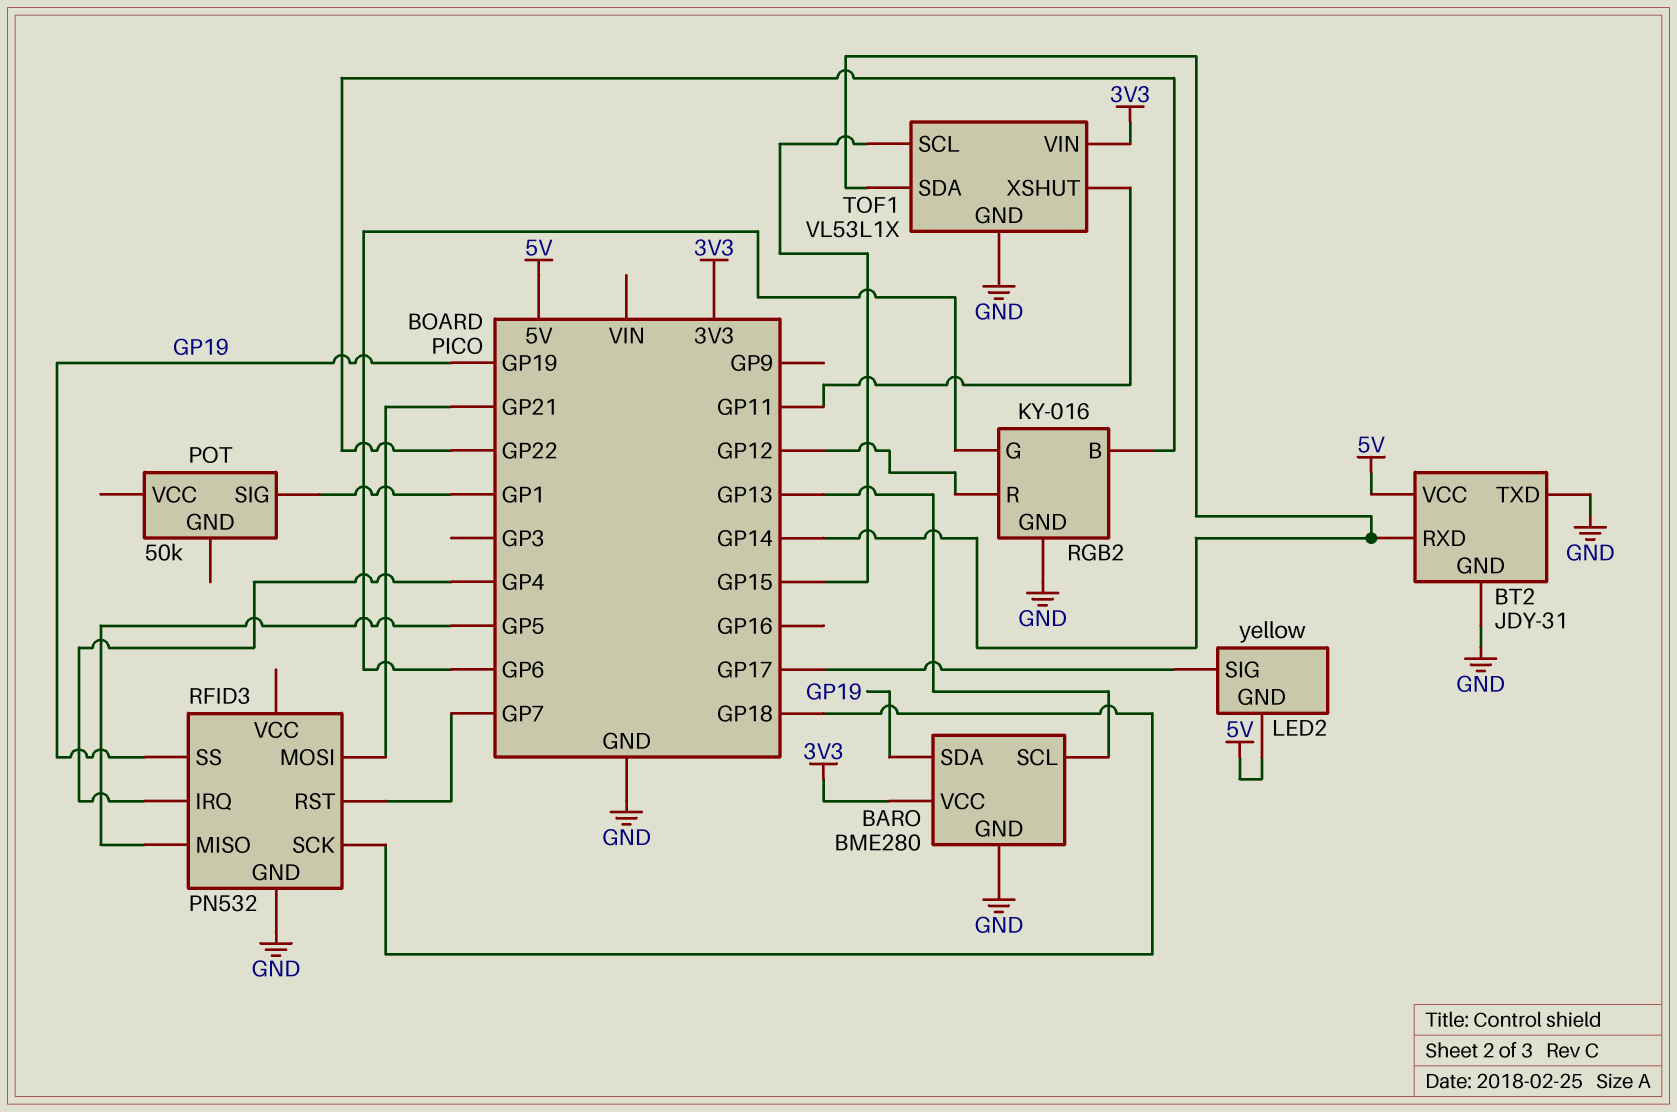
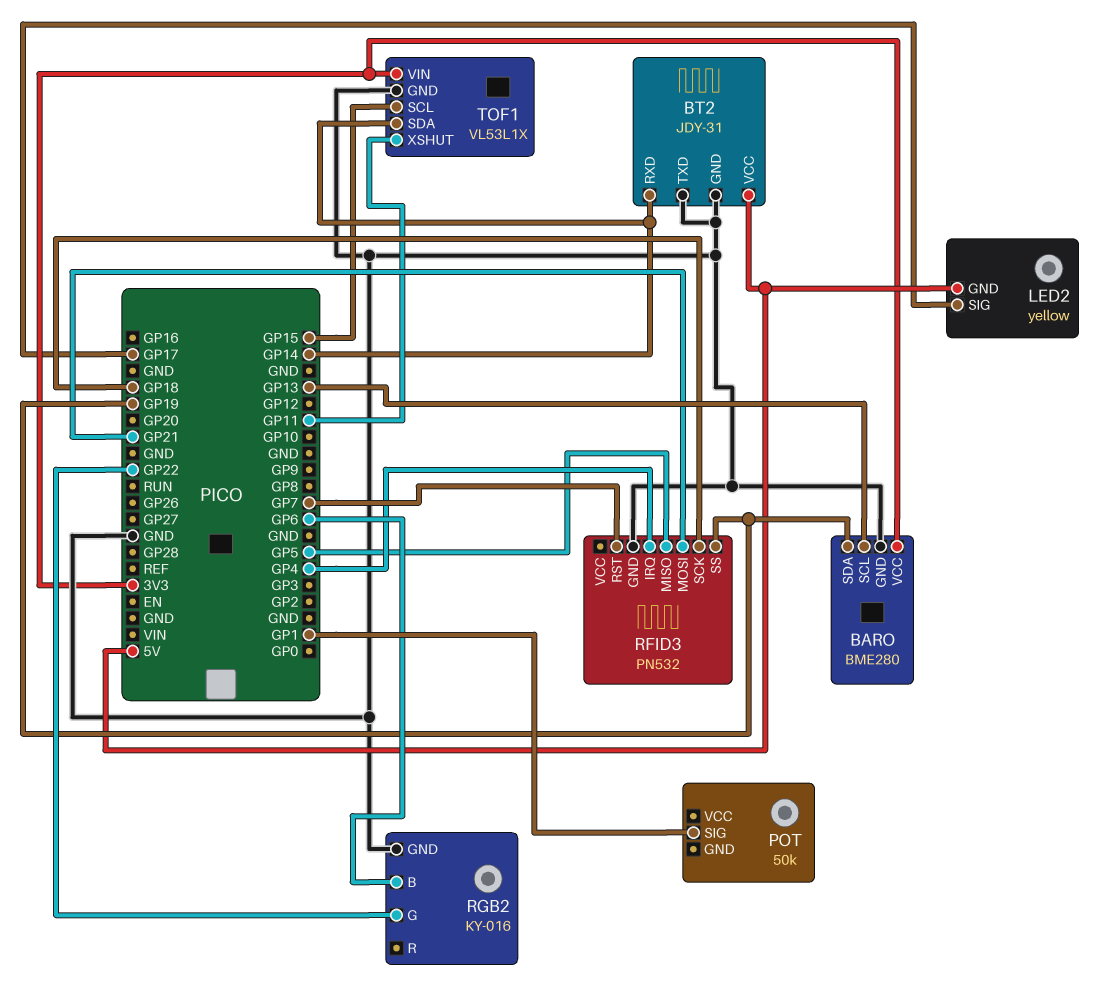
RGB2 pin B: GP22 -> GP6
RGB2 pin G: GP6 -> GP22
RGB2 pin R: GP12 -> none

